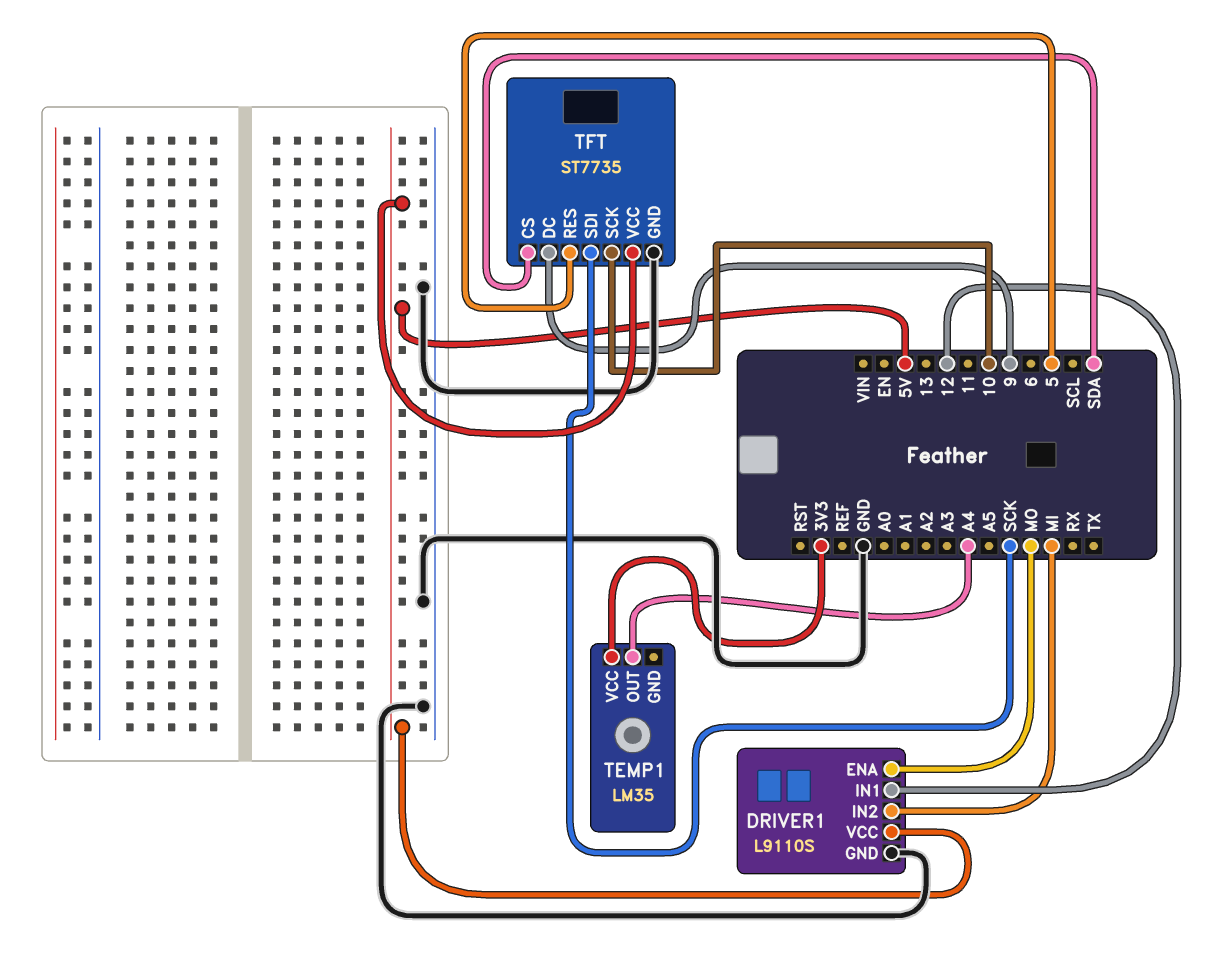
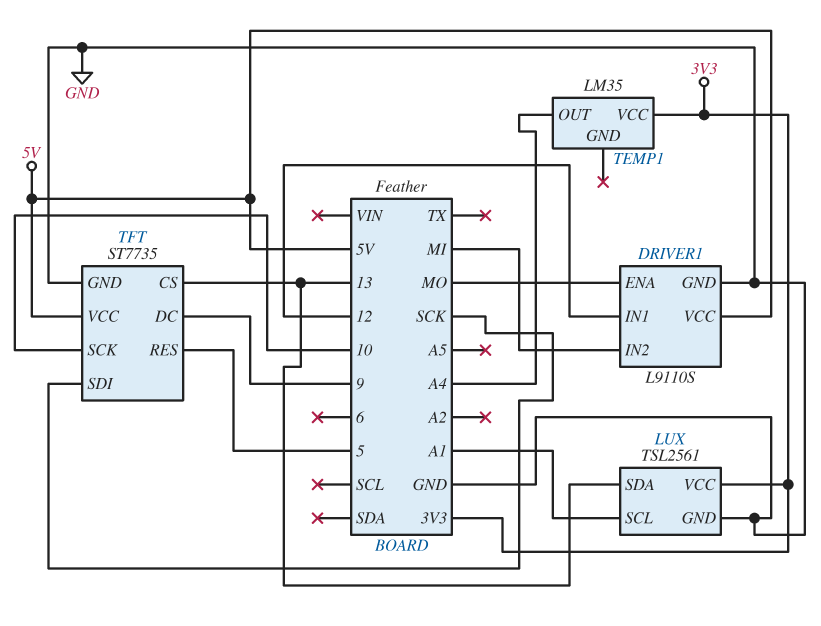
LUX: none -> TSL2561
LUX pin GND: none -> GND
LUX pin SCL: none -> A1
LUX pin SDA: none -> 13
LUX pin VCC: none -> 3V3
TFT pin CS: SDA -> 13

